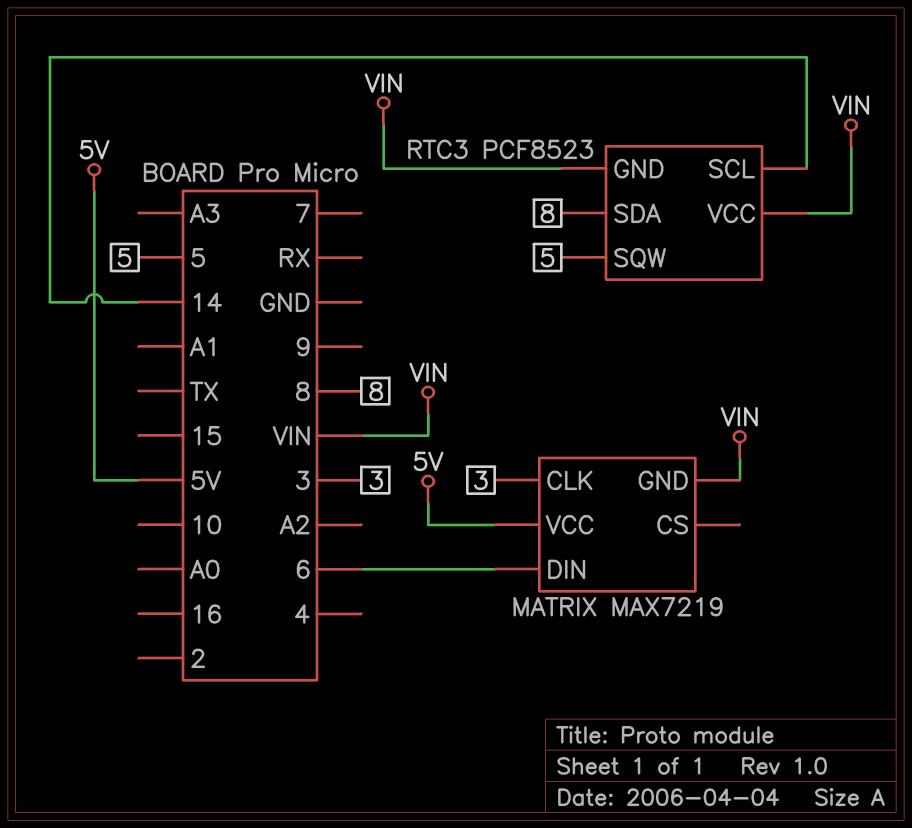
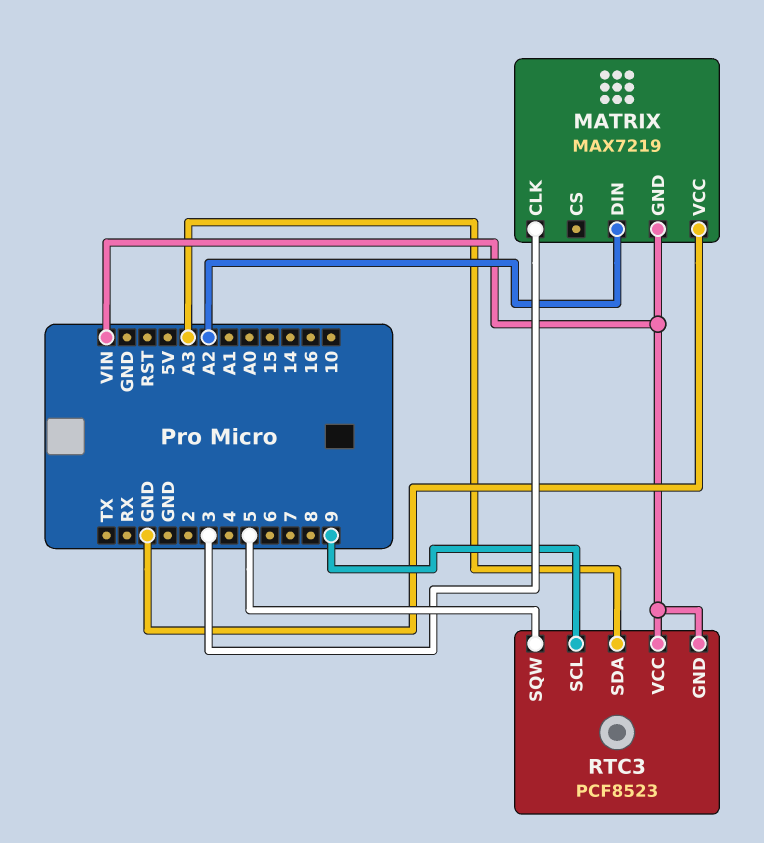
MATRIX pin DIN: 6 -> A2
MATRIX pin VCC: 5V -> GND
RTC3 pin SCL: 14 -> 9
RTC3 pin SDA: 8 -> A3

